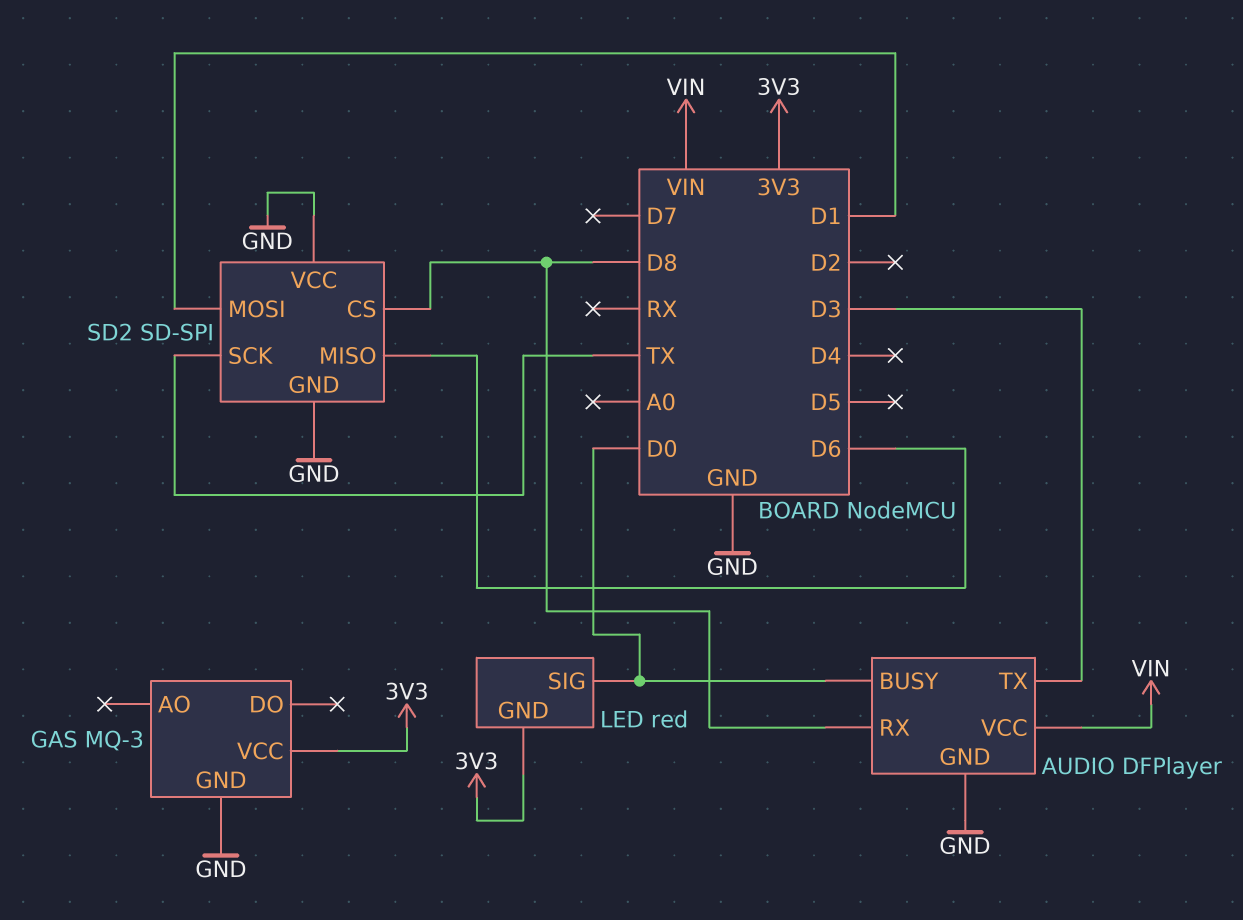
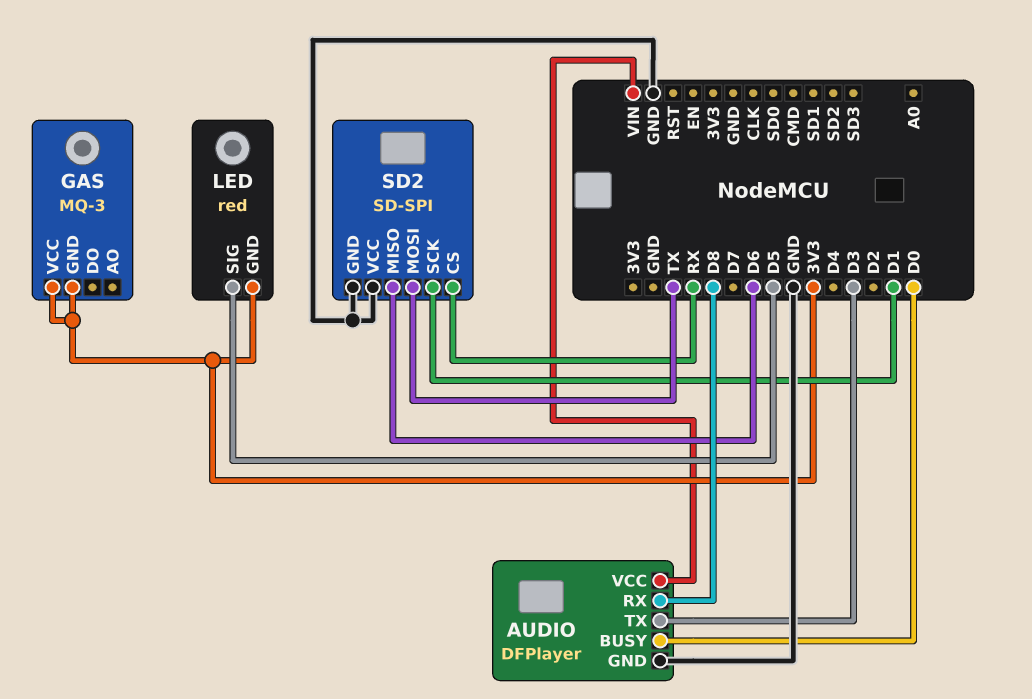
GAS pin GND: GND -> 3V3
LED pin SIG: D0 -> D5
SD2 pin CS: D8 -> RX
SD2 pin MOSI: D1 -> TX
SD2 pin SCK: TX -> D1

